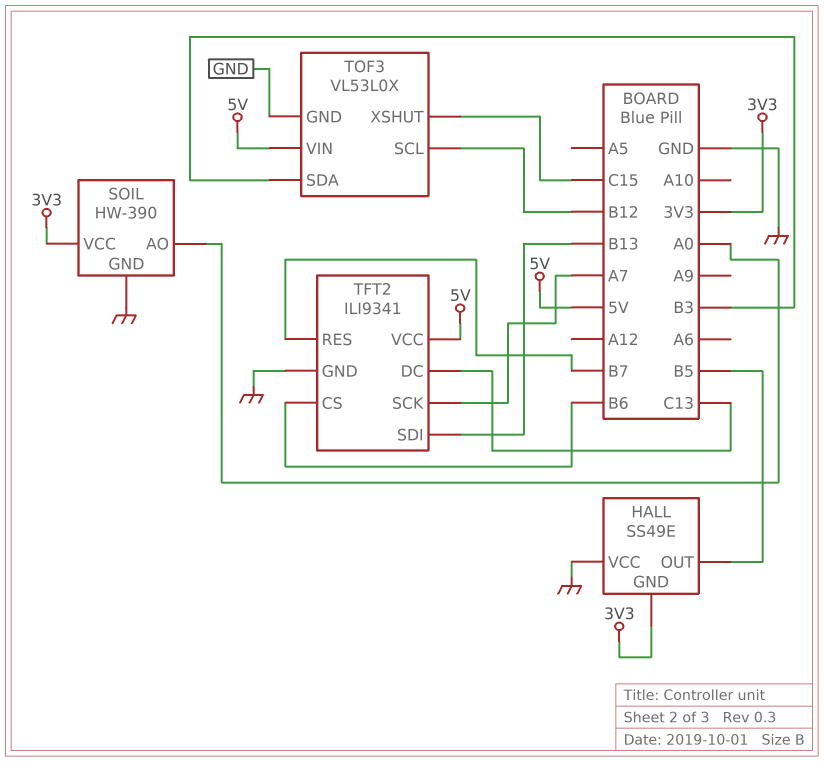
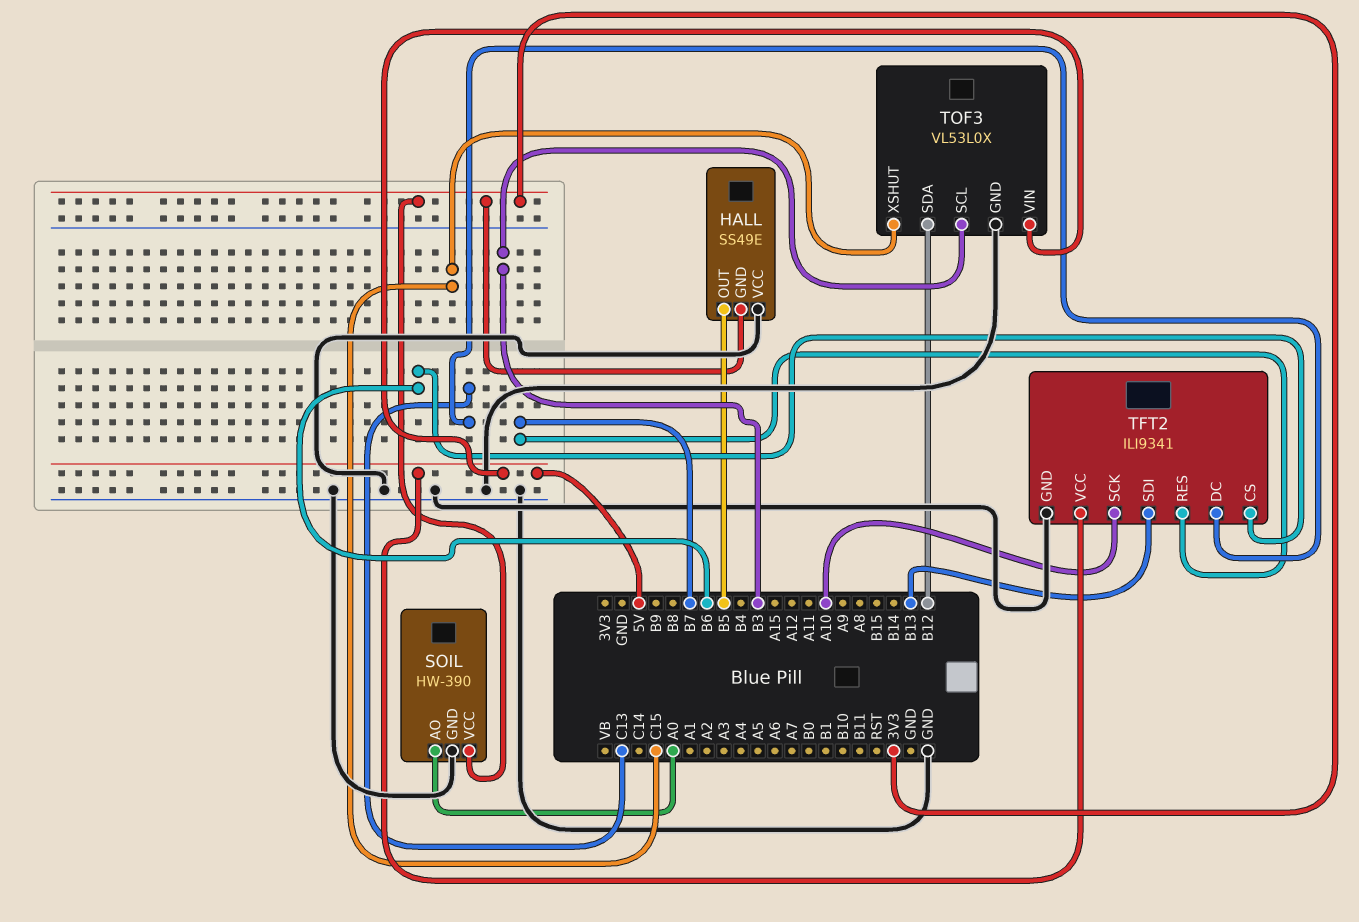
TFT2 pin SCK: A7 -> A10
TOF3 pin SCL: B12 -> B3
TOF3 pin SDA: B3 -> B12

